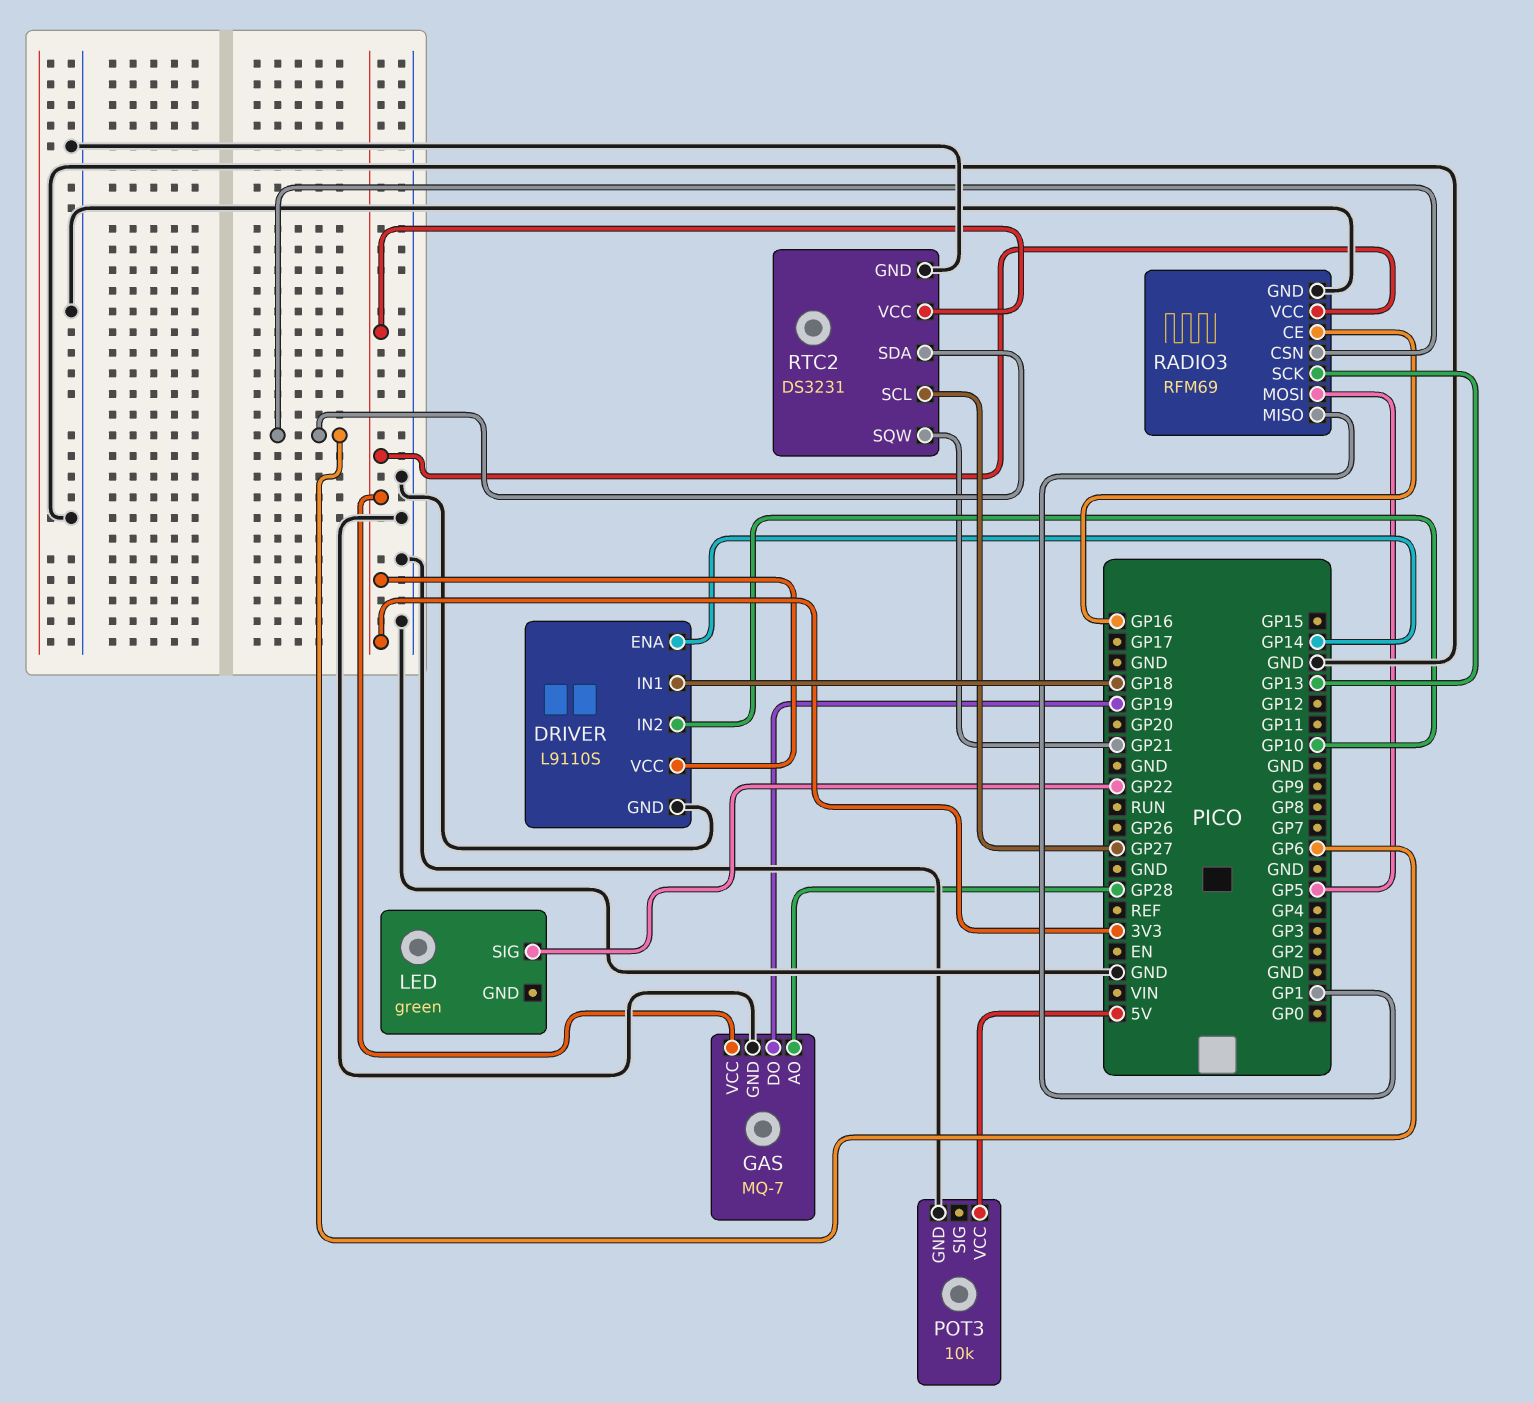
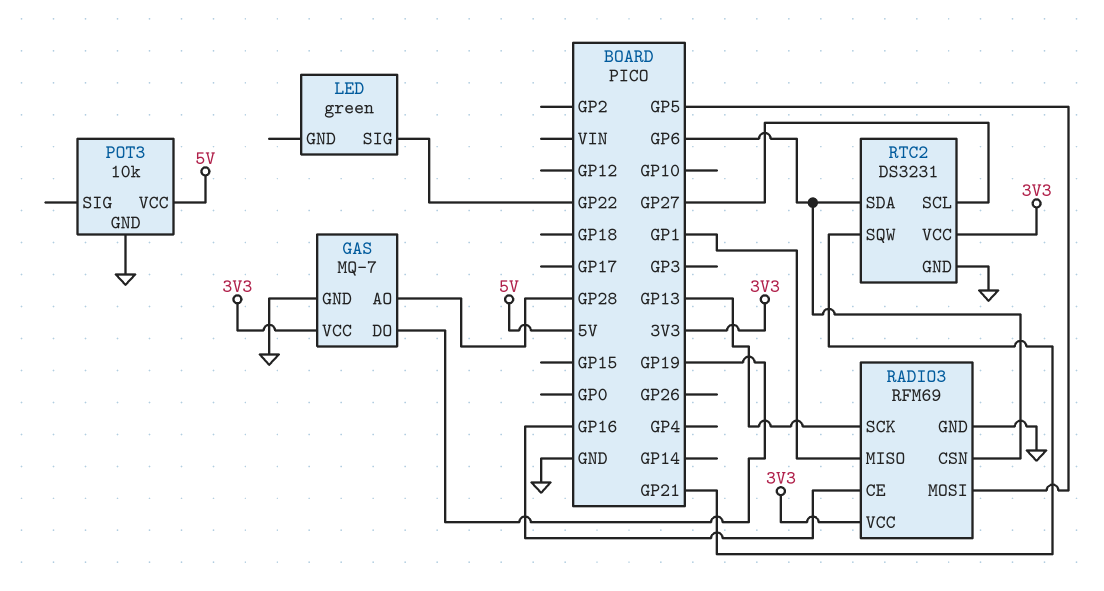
DRIVER: L9110S -> none
DRIVER pin ENA: GP14 -> none
DRIVER pin GND: GND -> none
DRIVER pin IN1: GP18 -> none
DRIVER pin IN2: GP10 -> none
DRIVER pin VCC: 3V3 -> none

